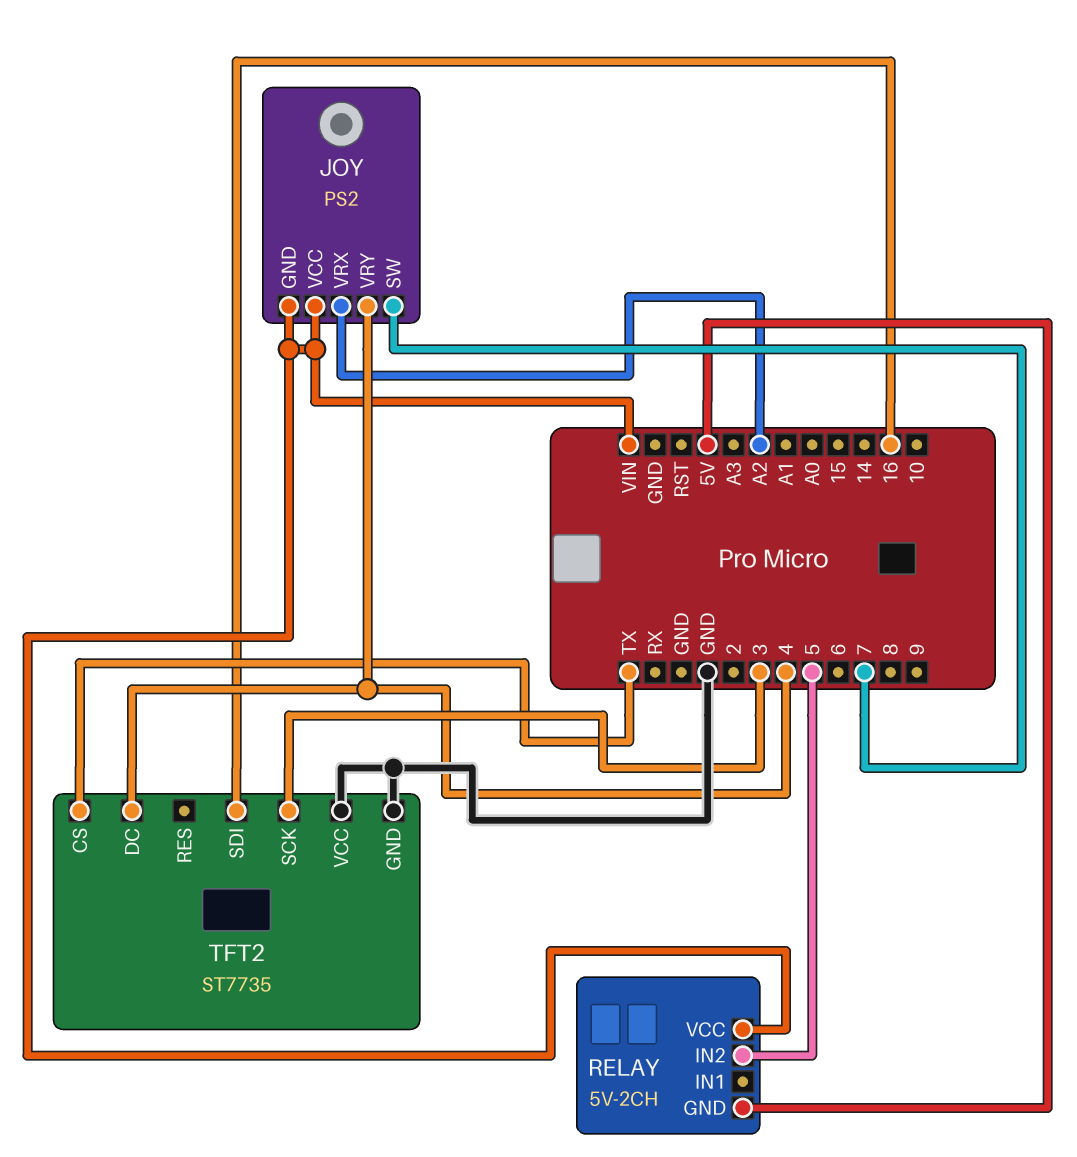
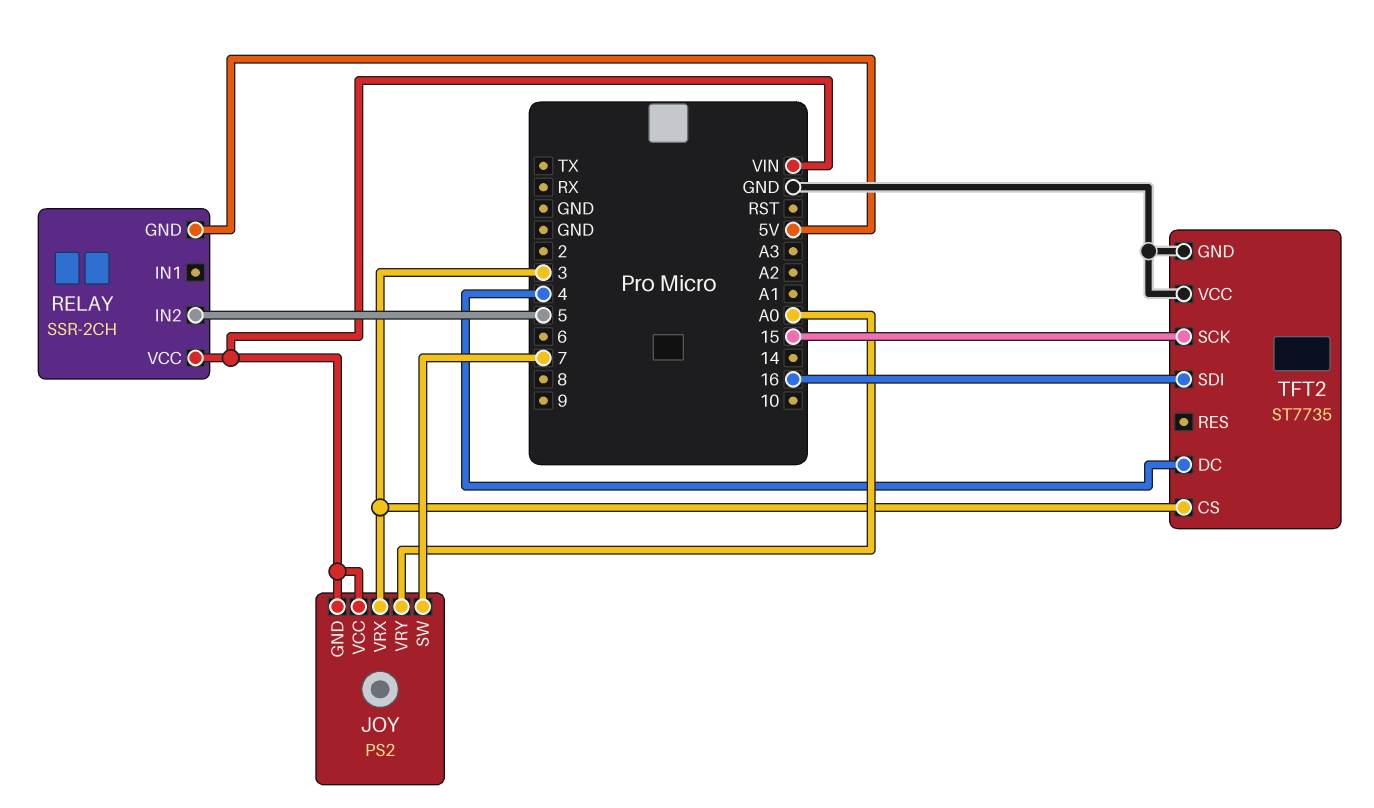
JOY pin VRX: A2 -> 3
JOY pin VRY: 4 -> A0
RELAY: 5V-2CH -> SSR-2CH
TFT2 pin CS: TX -> 3
TFT2 pin SCK: 3 -> 15

